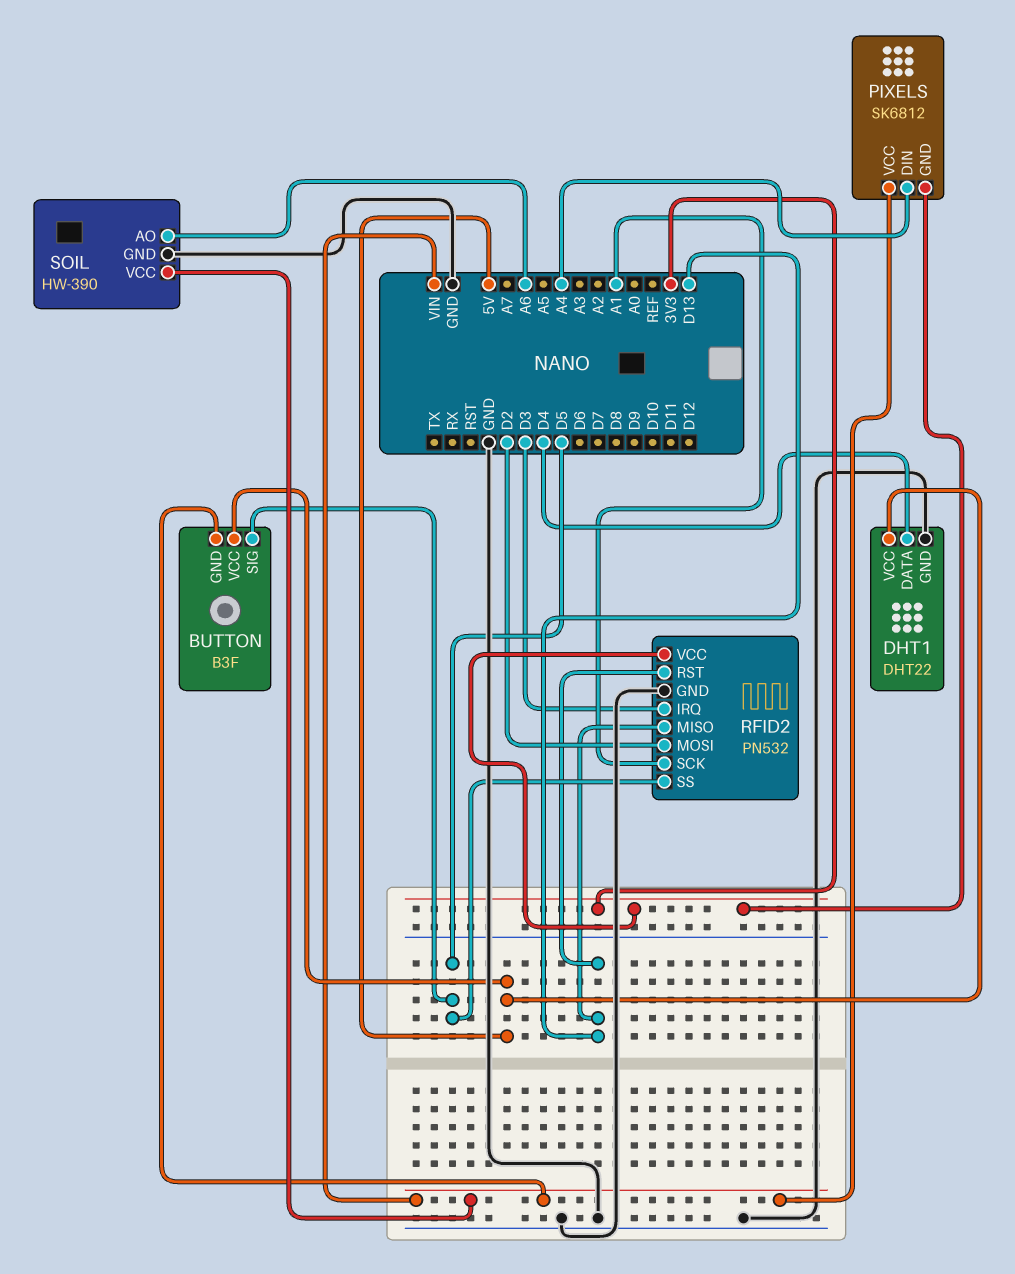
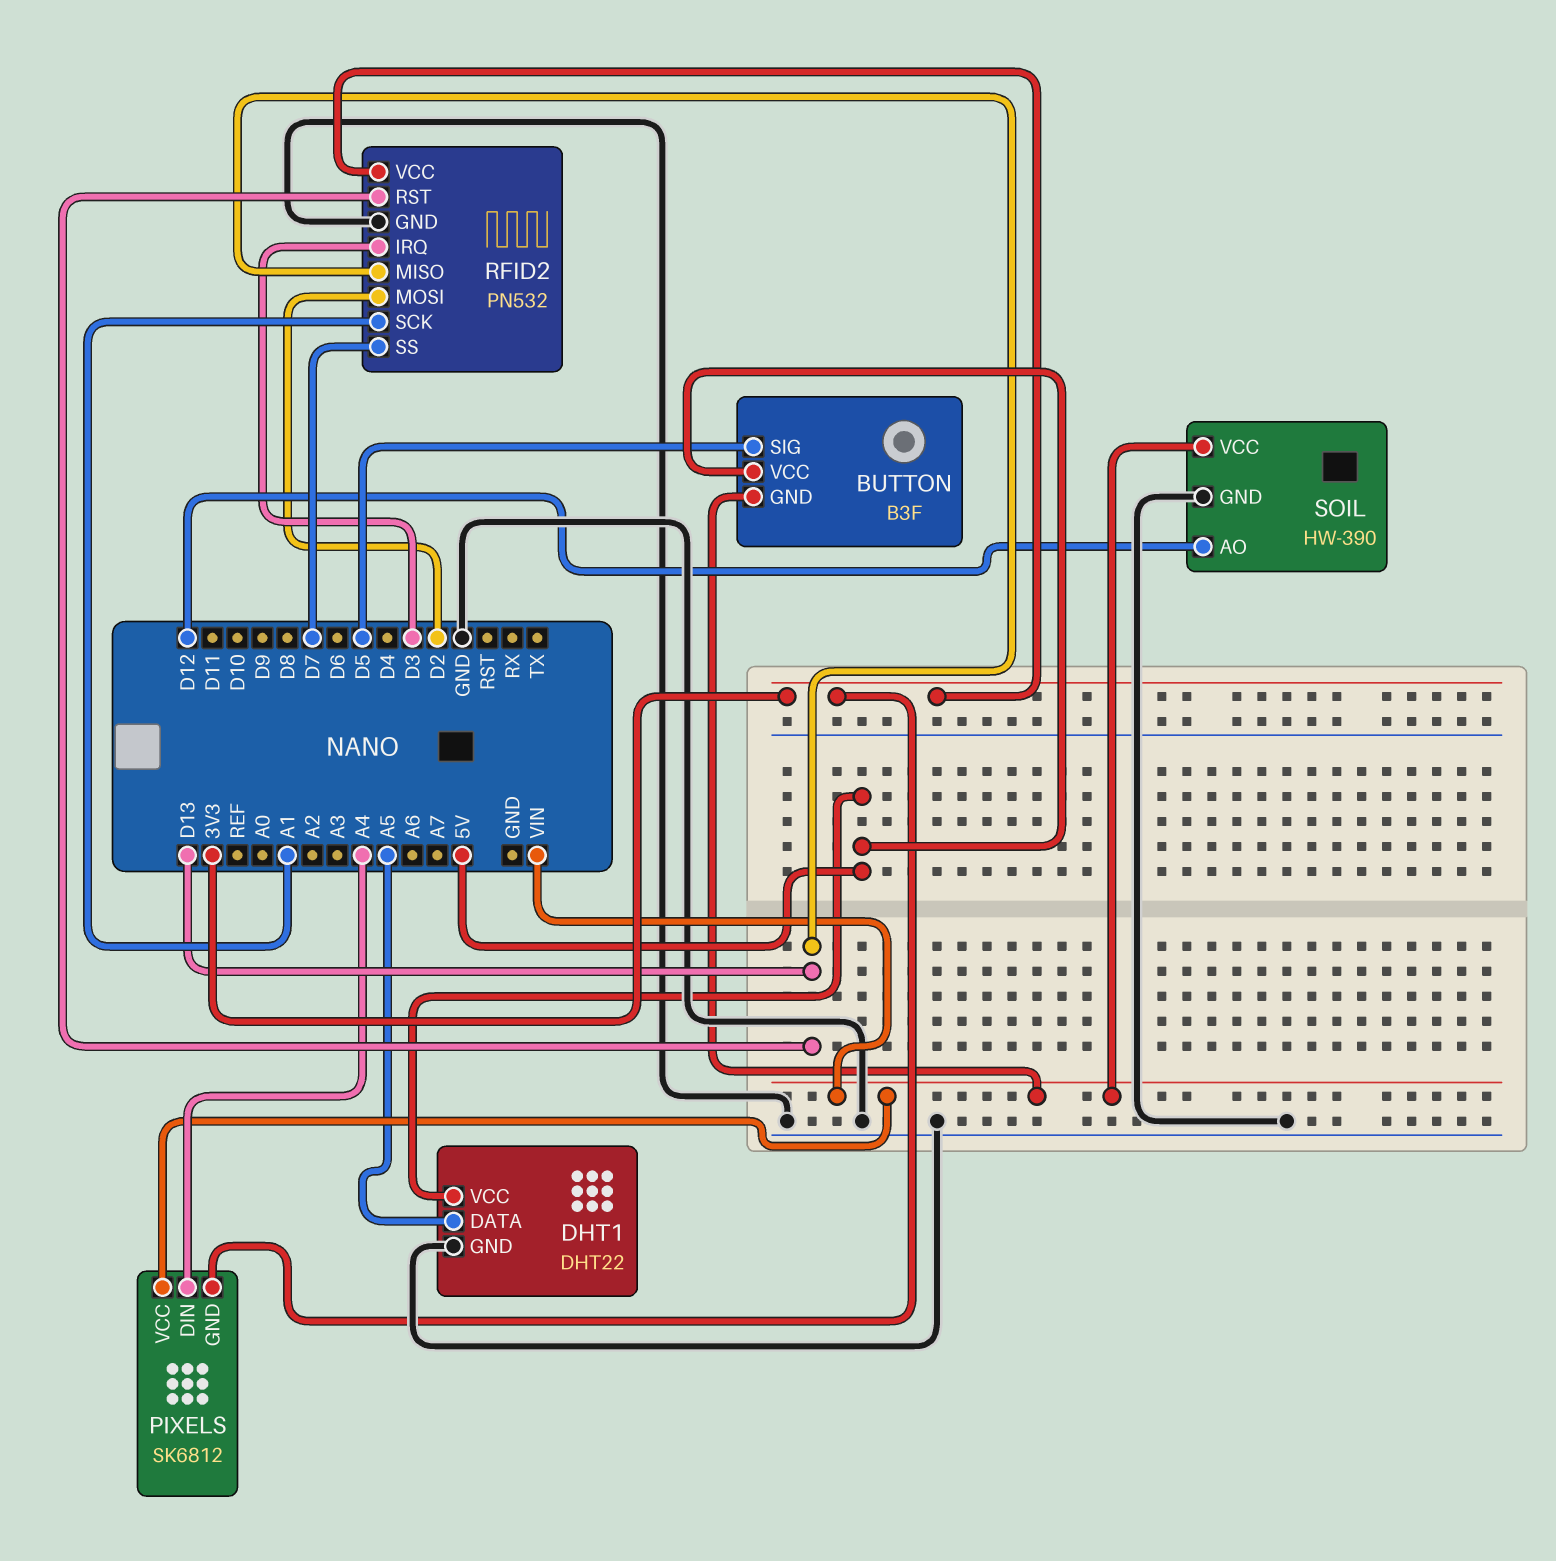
DHT1 pin DATA: D4 -> A5
RFID2 pin SS: D5 -> D7
SOIL pin AO: A6 -> D12

